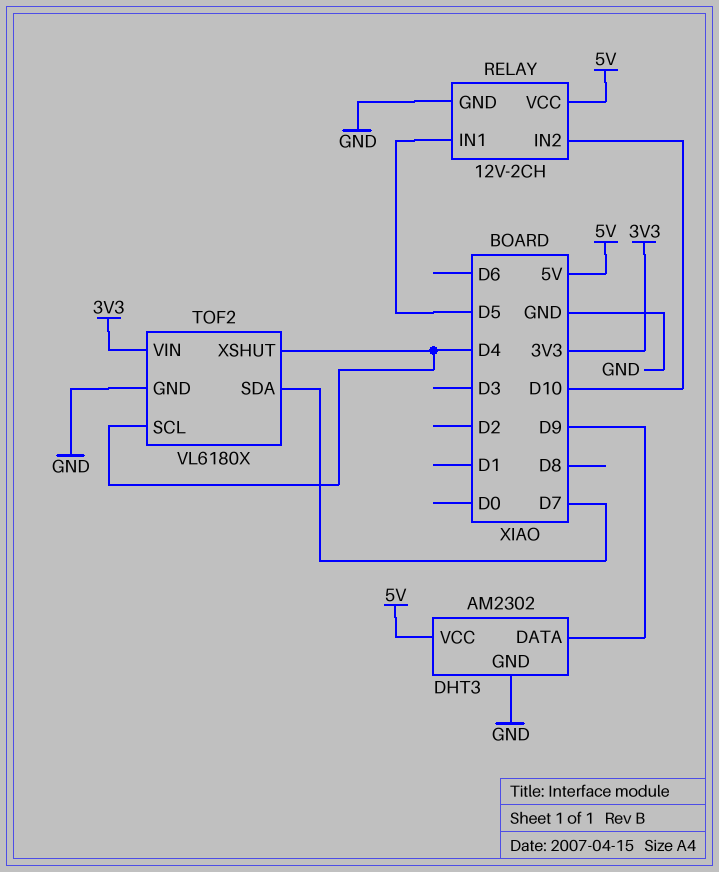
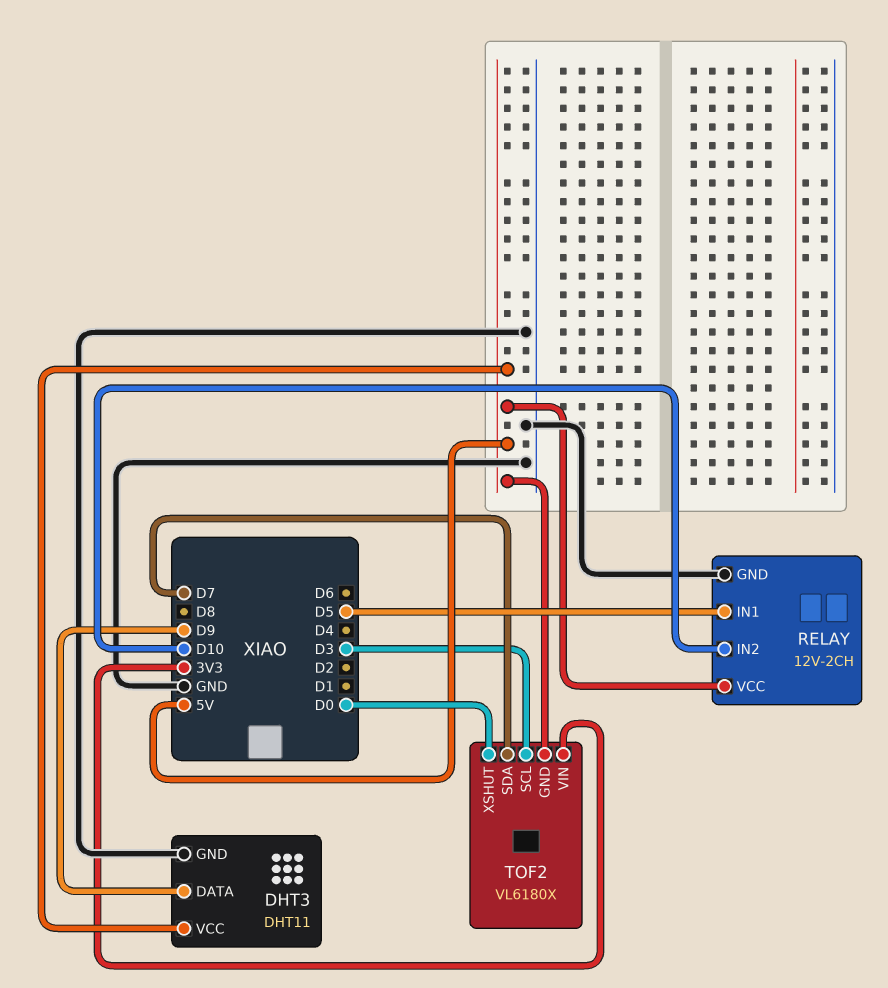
DHT3: AM2302 -> DHT11
TOF2 pin GND: GND -> 5V
TOF2 pin SCL: D4 -> D3
TOF2 pin XSHUT: D4 -> D0

